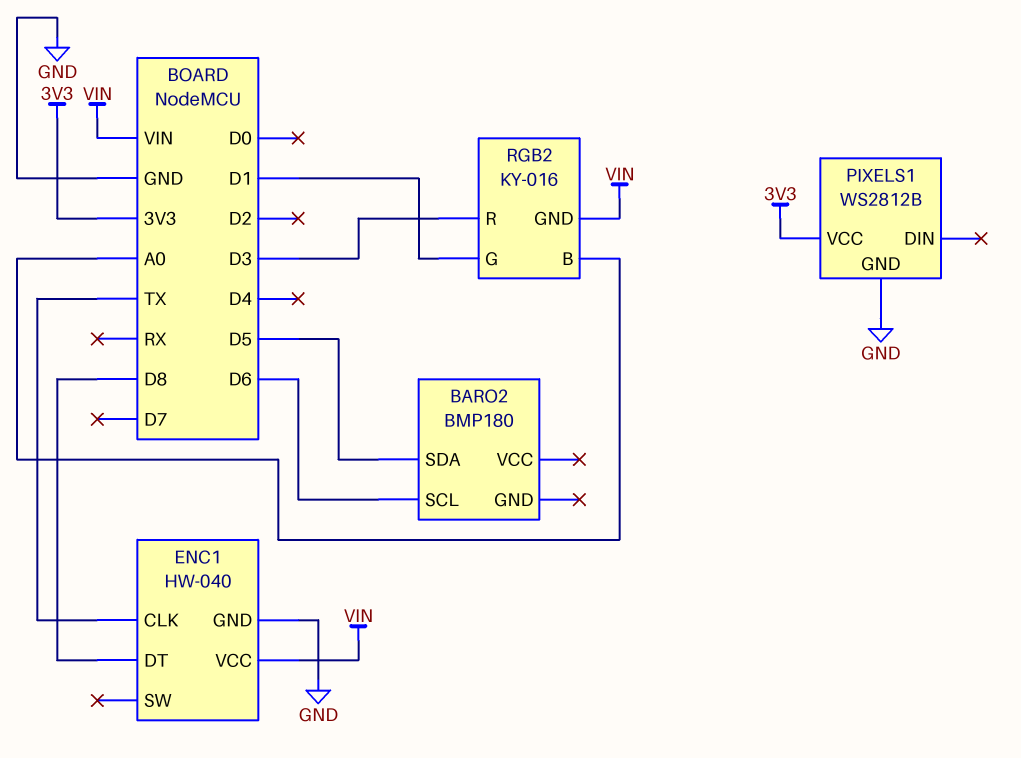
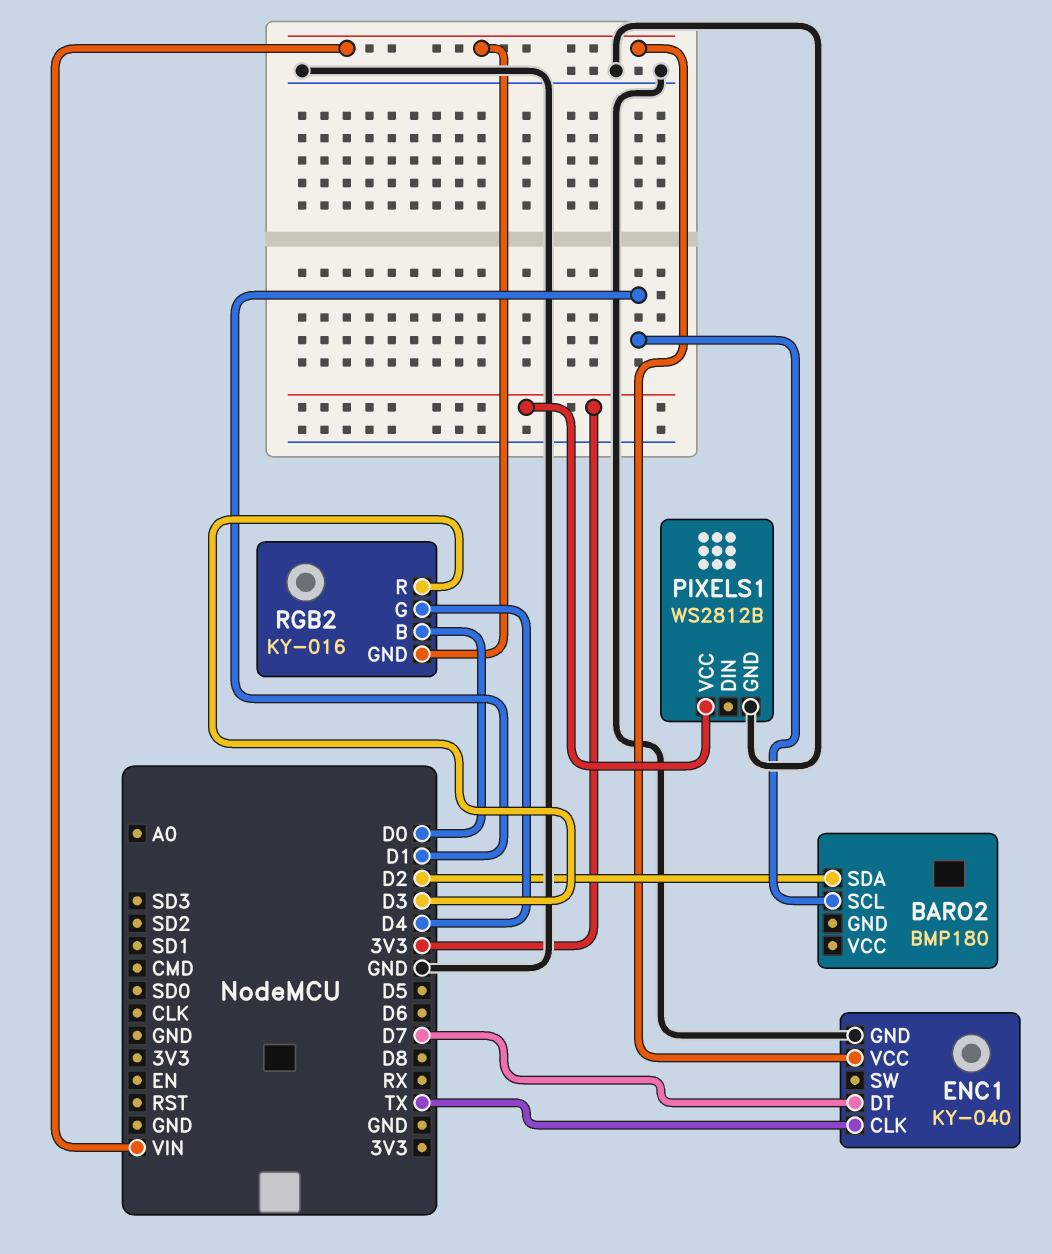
BARO2 pin SCL: D6 -> D1
BARO2 pin SDA: D5 -> D2
ENC1: HW-040 -> KY-040
ENC1 pin DT: D8 -> D7
RGB2 pin B: A0 -> D0
RGB2 pin G: D1 -> D4

